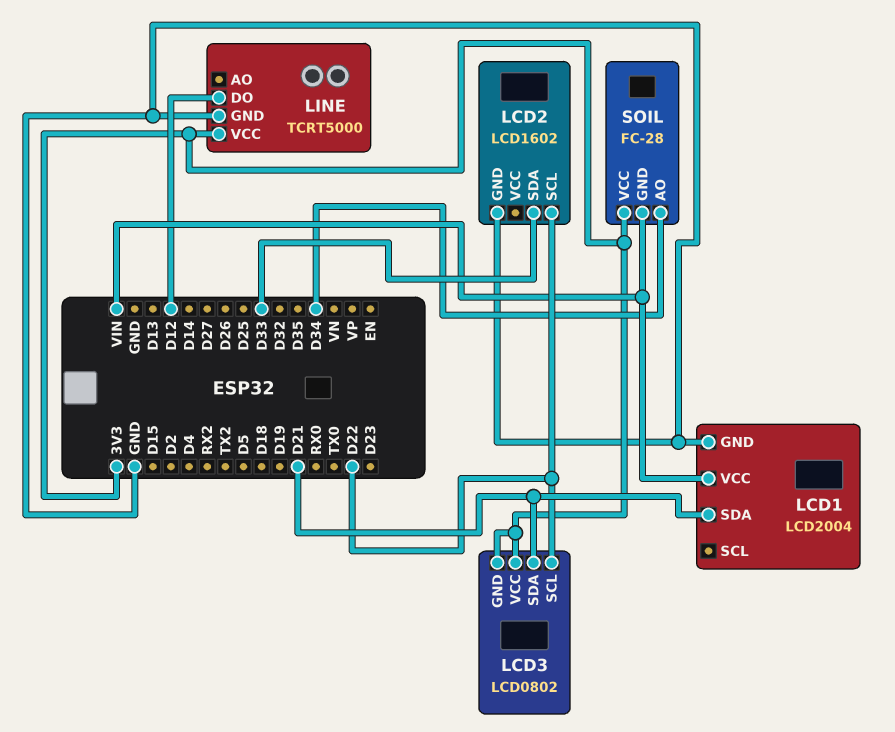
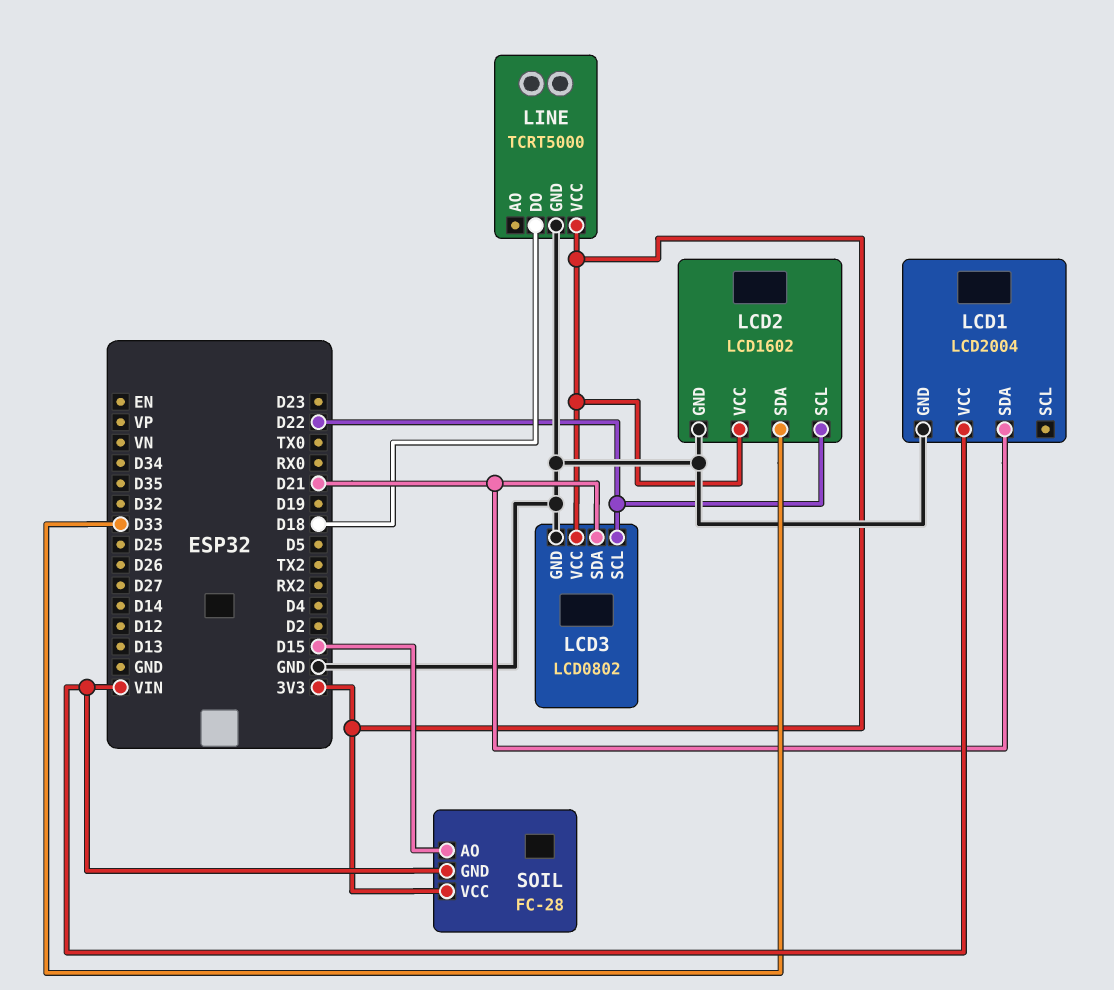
LCD2 pin VCC: none -> 3V3
LCD3 pin GND: 3V3 -> GND
LINE pin DO: D12 -> D18
SOIL pin AO: D34 -> D15

